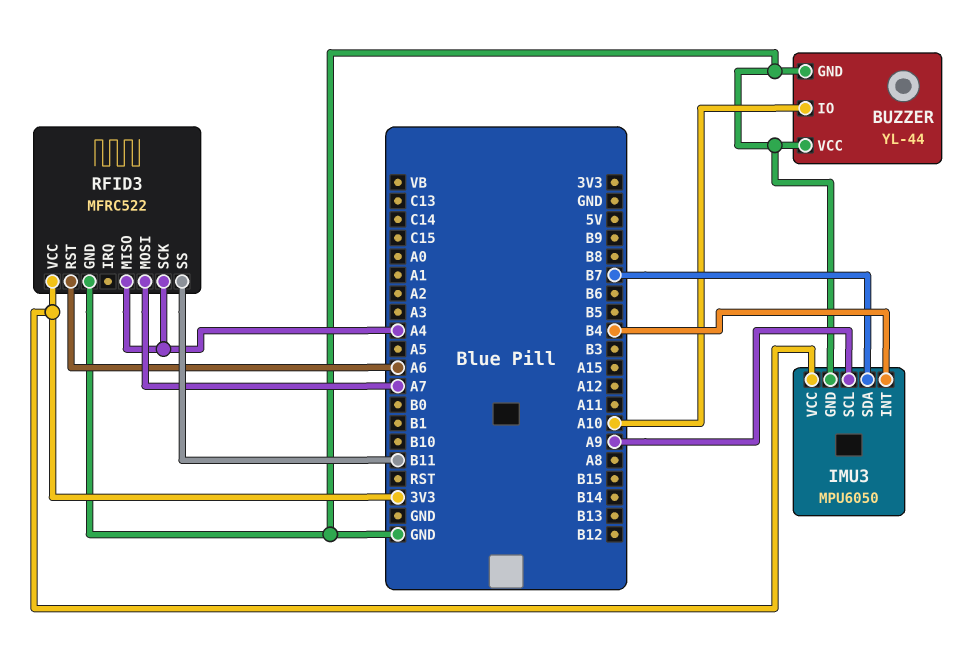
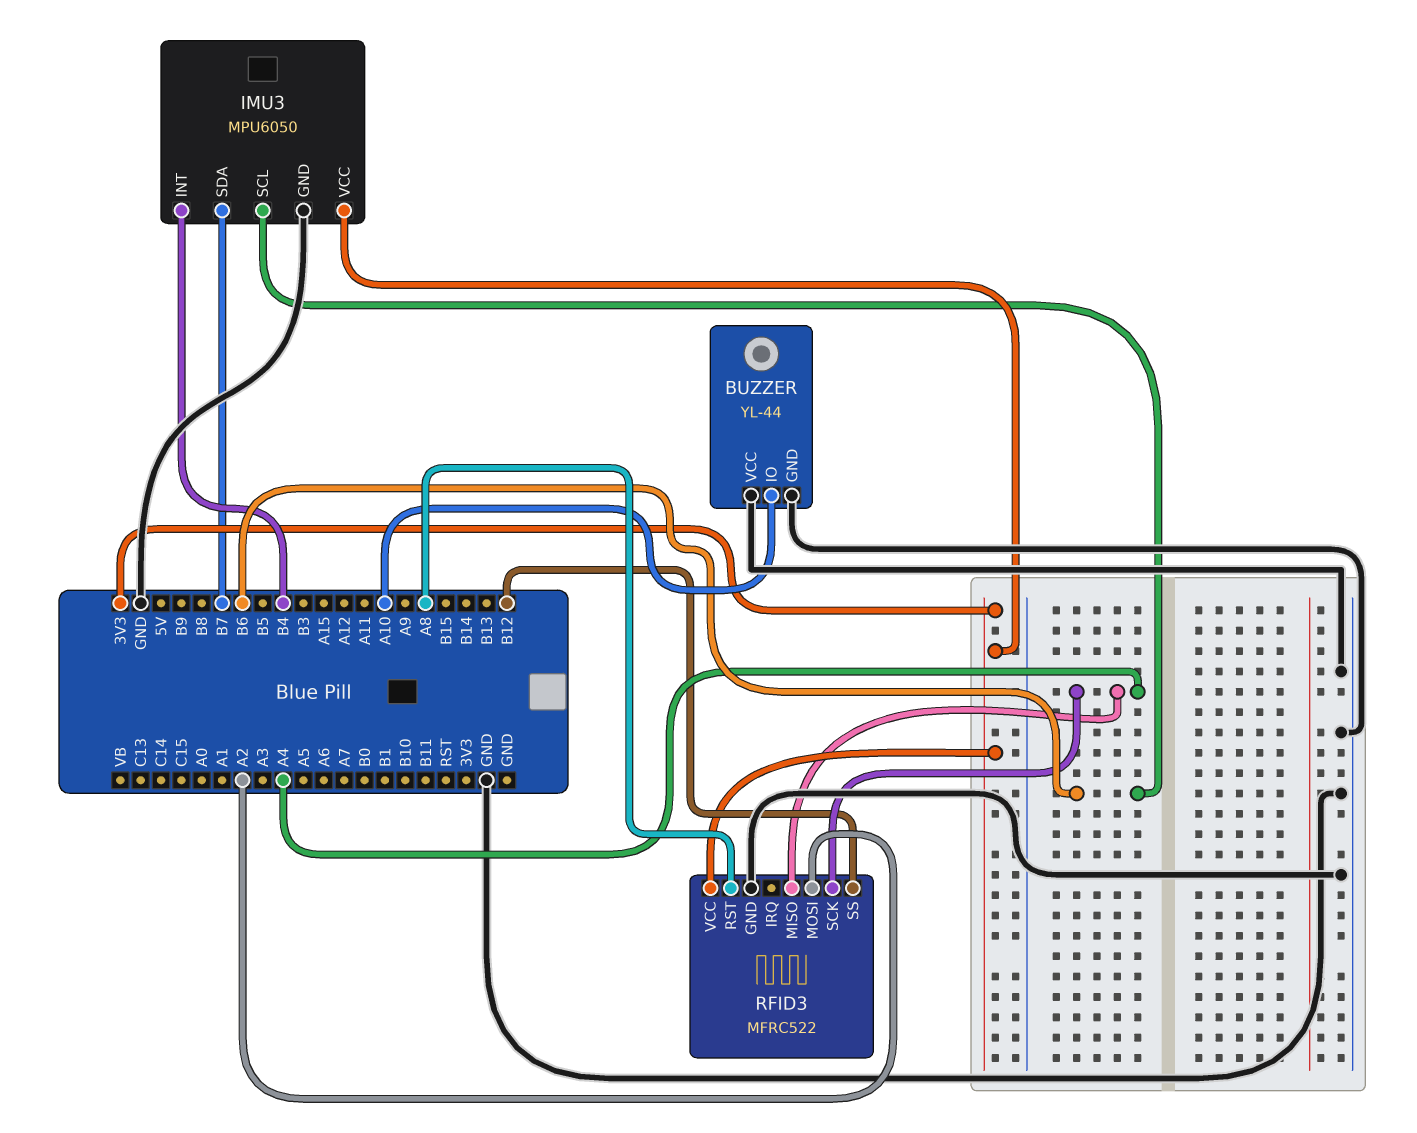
IMU3 pin SCL: A9 -> B6
RFID3 pin MOSI: A7 -> A2
RFID3 pin RST: A6 -> A8
RFID3 pin SS: B11 -> B12

